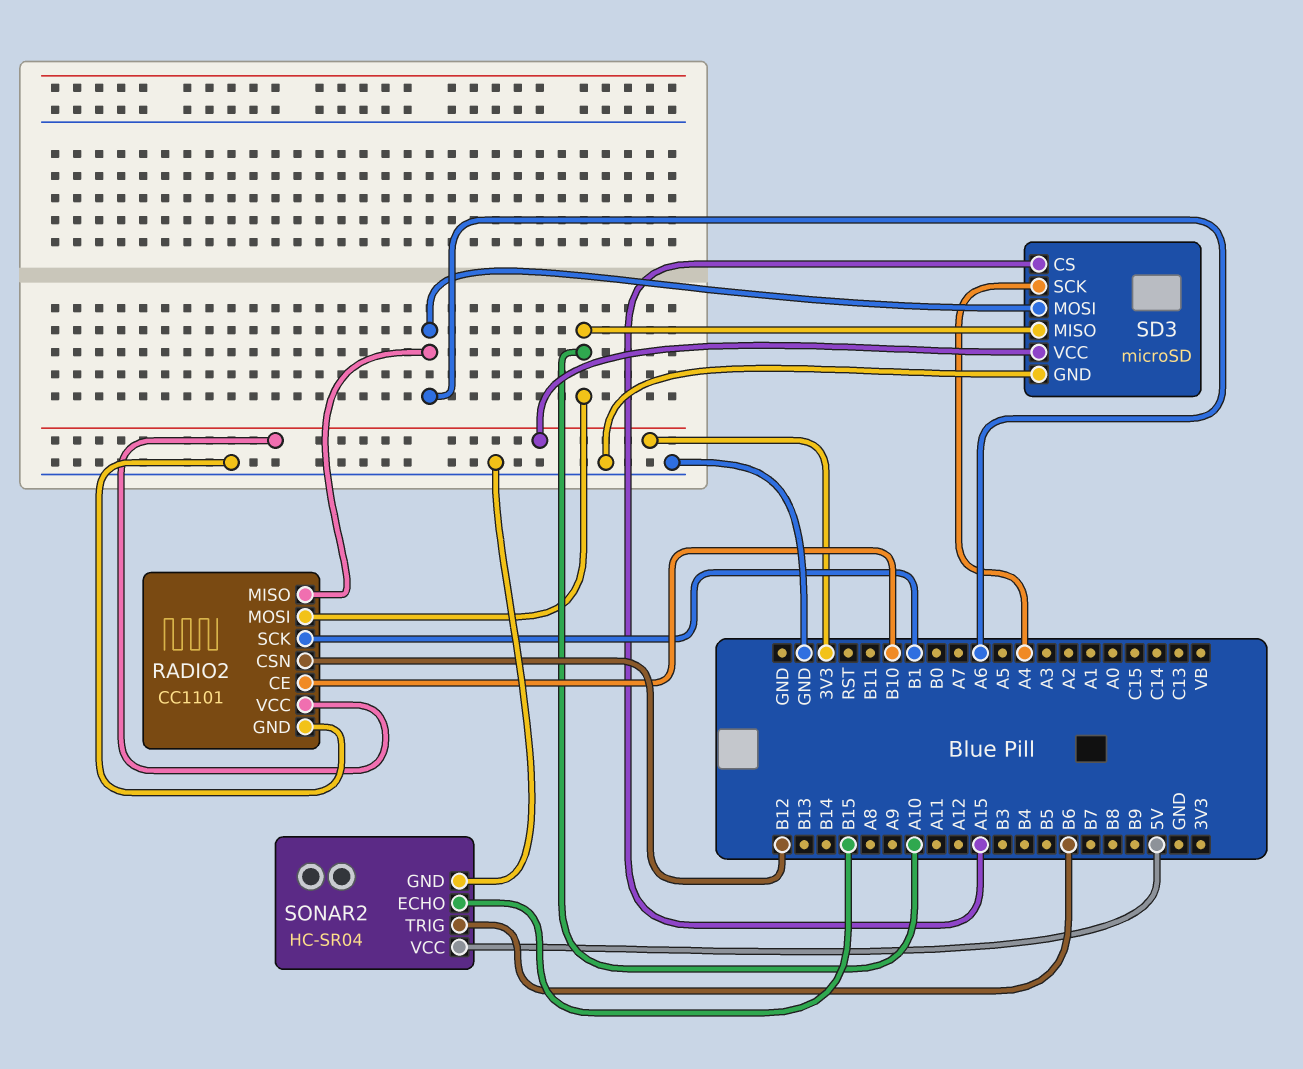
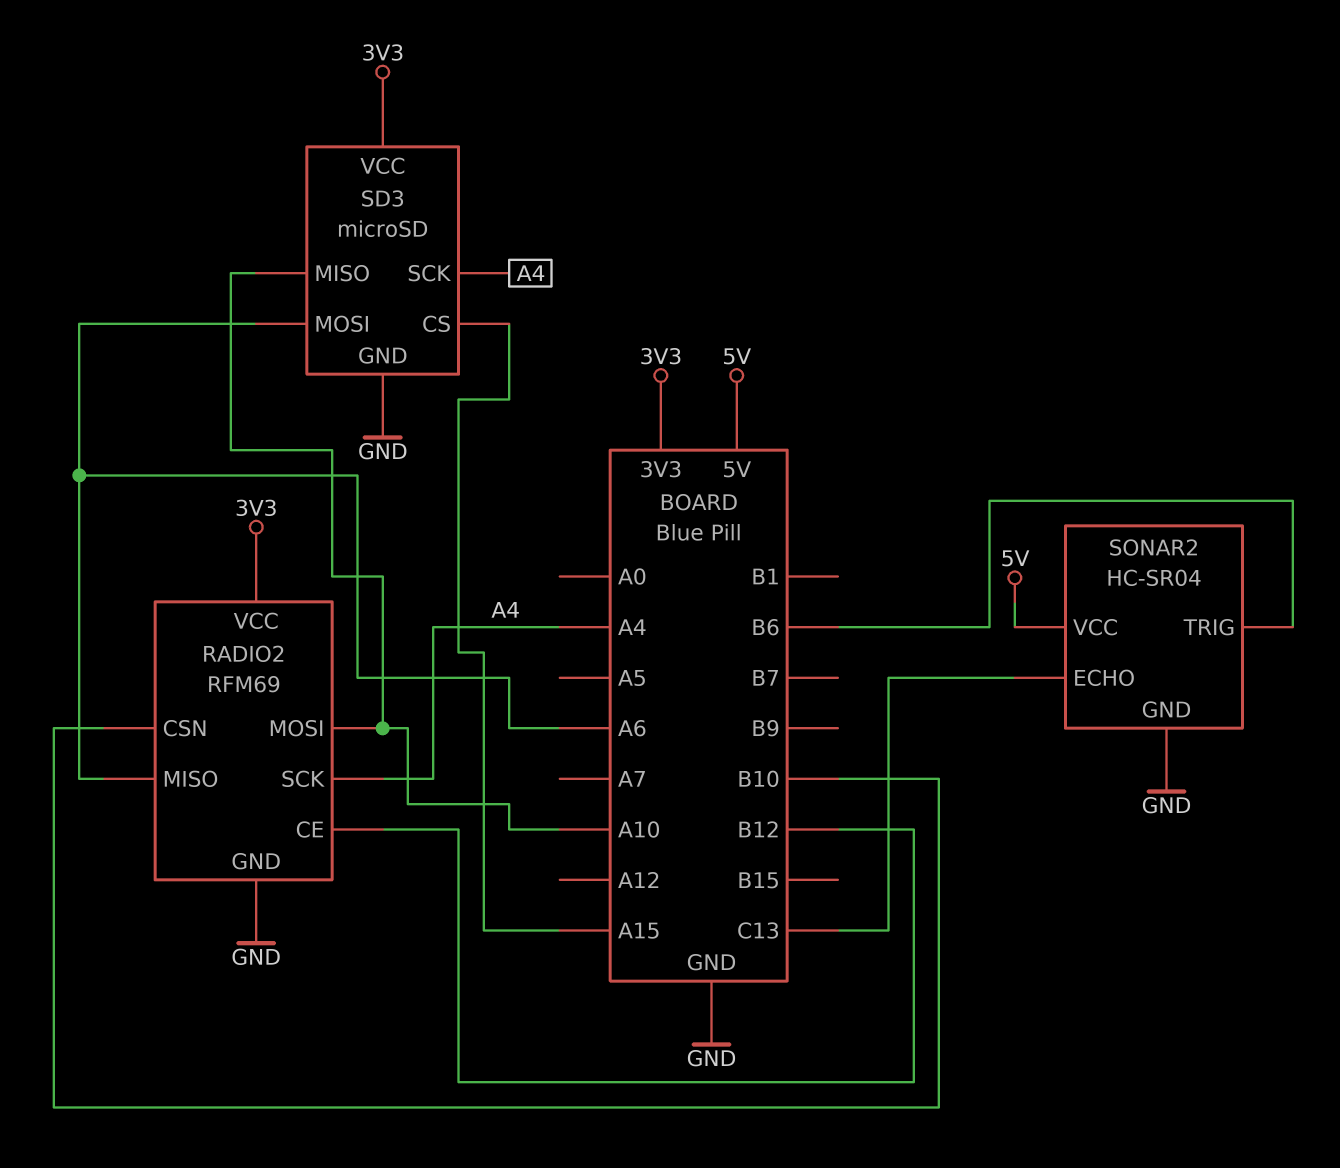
RADIO2: CC1101 -> RFM69
RADIO2 pin CE: B10 -> B12
RADIO2 pin CSN: B12 -> B10
RADIO2 pin SCK: B1 -> A4
SONAR2 pin ECHO: B15 -> C13

